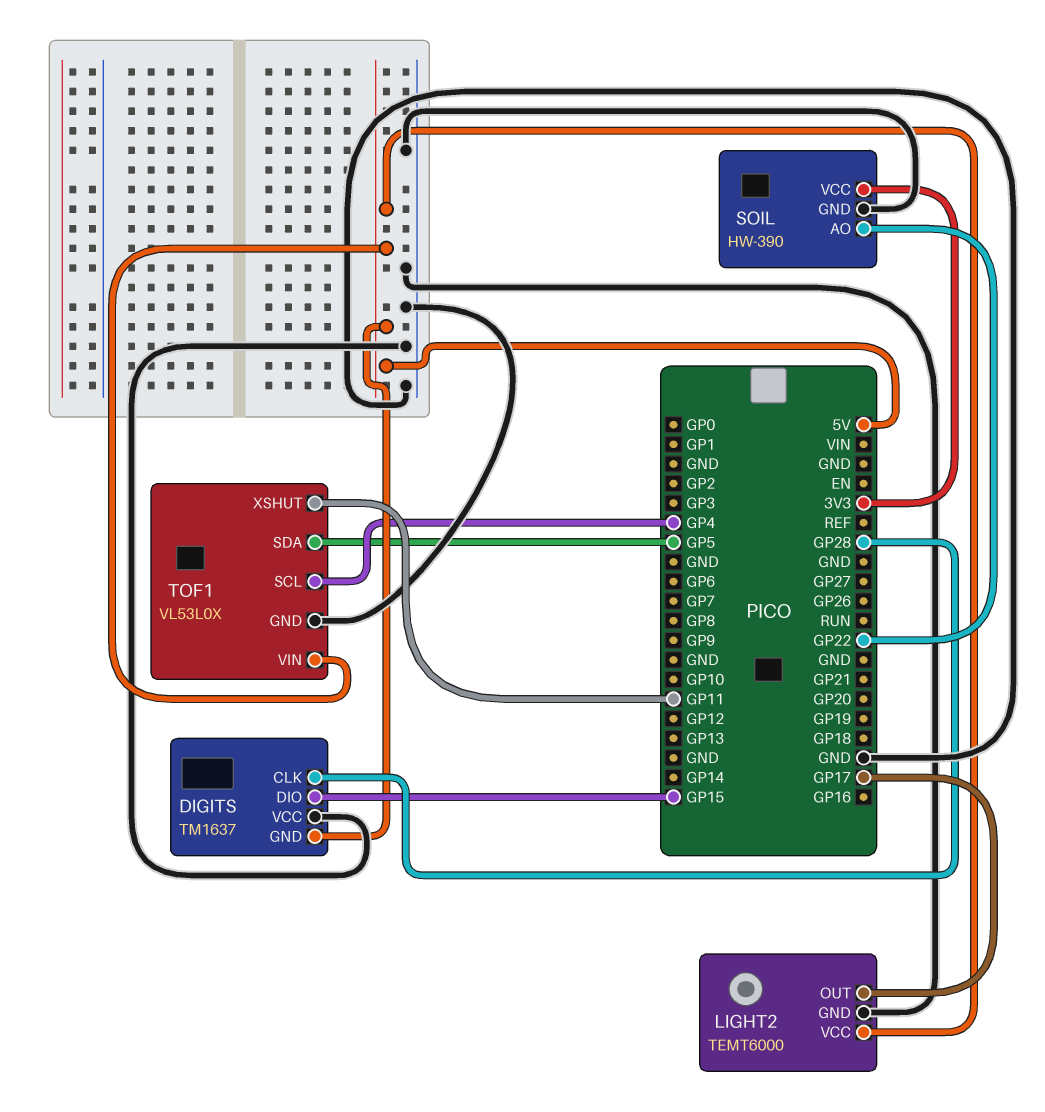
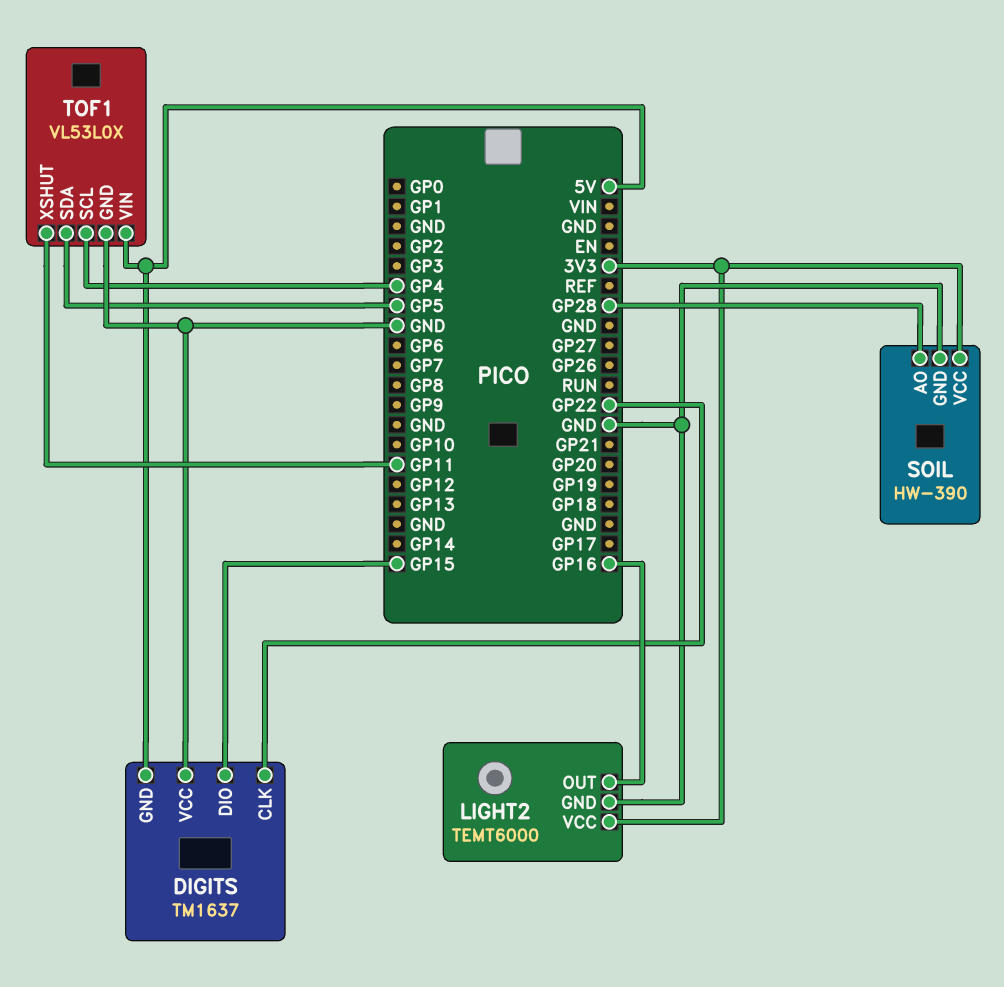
DIGITS pin CLK: GP28 -> GP22
LIGHT2 pin OUT: GP17 -> GP16
LIGHT2 pin VCC: 5V -> 3V3
SOIL pin AO: GP22 -> GP28

